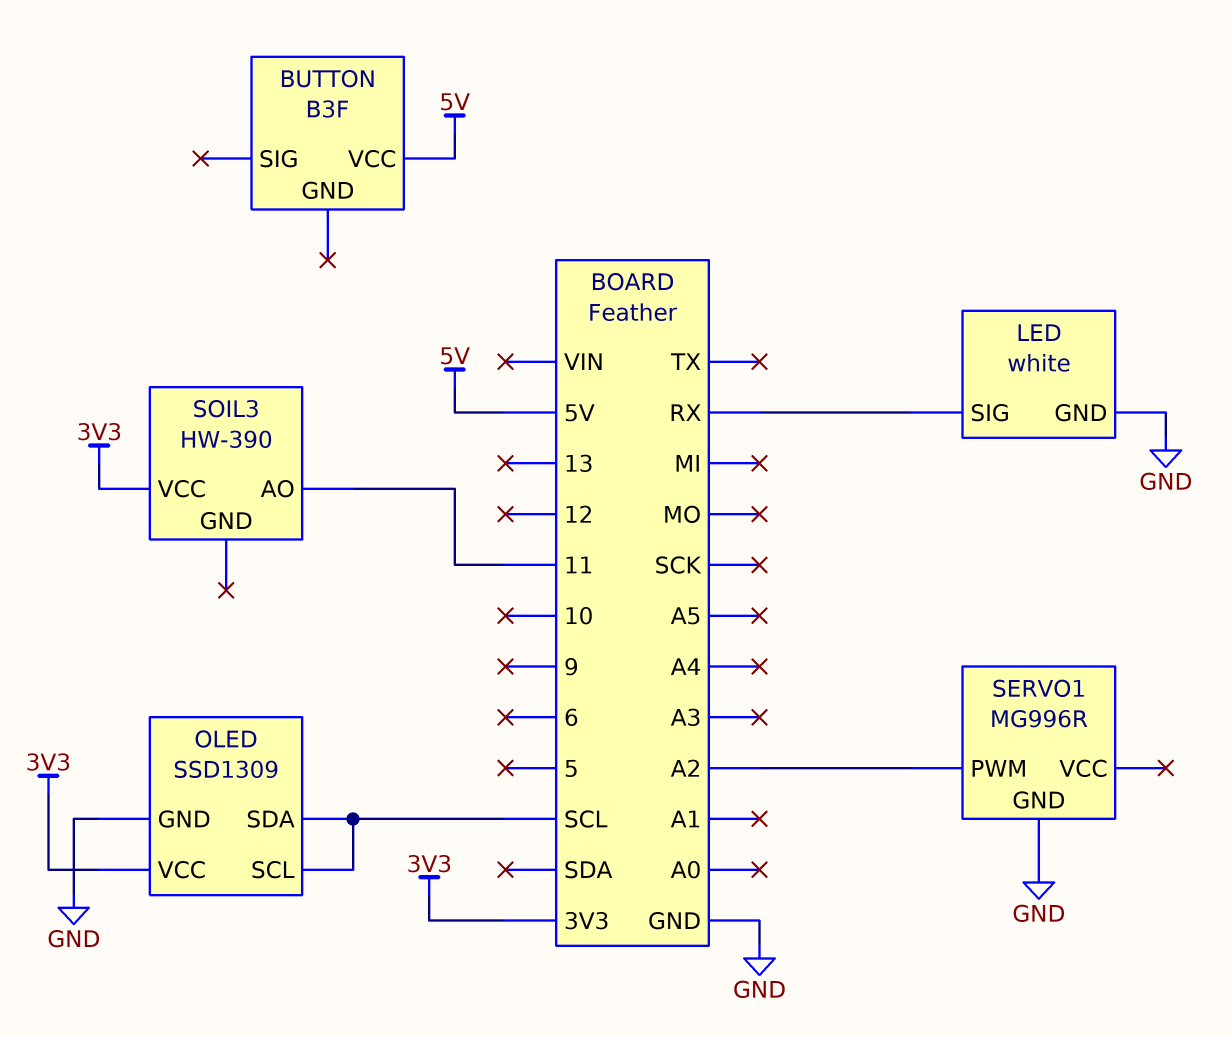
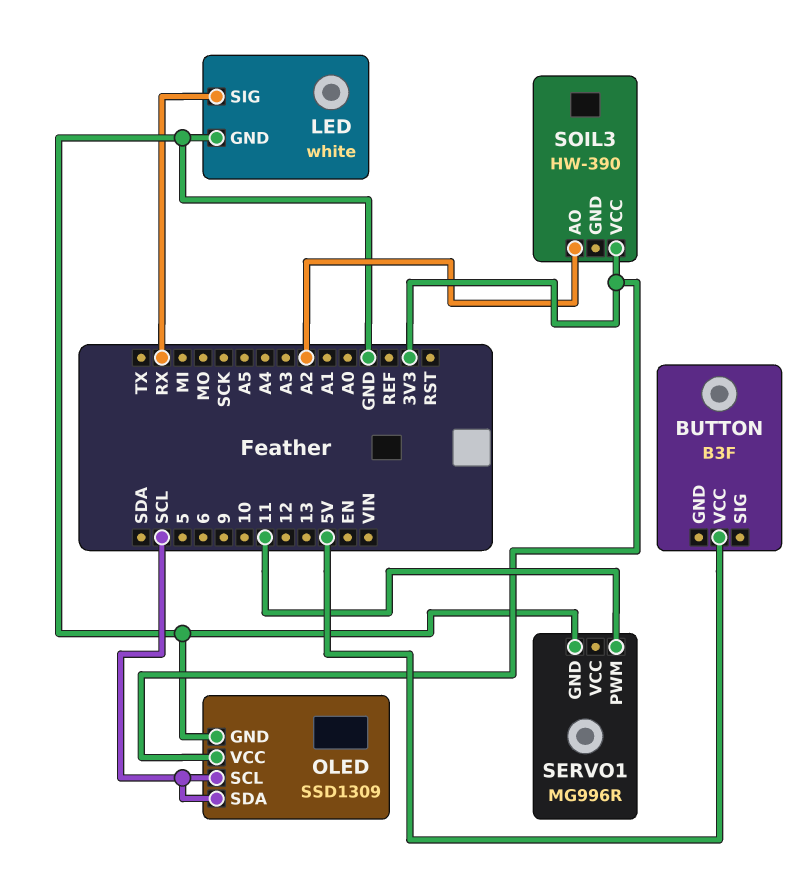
SERVO1 pin PWM: A2 -> 11
SOIL3 pin AO: 11 -> A2

